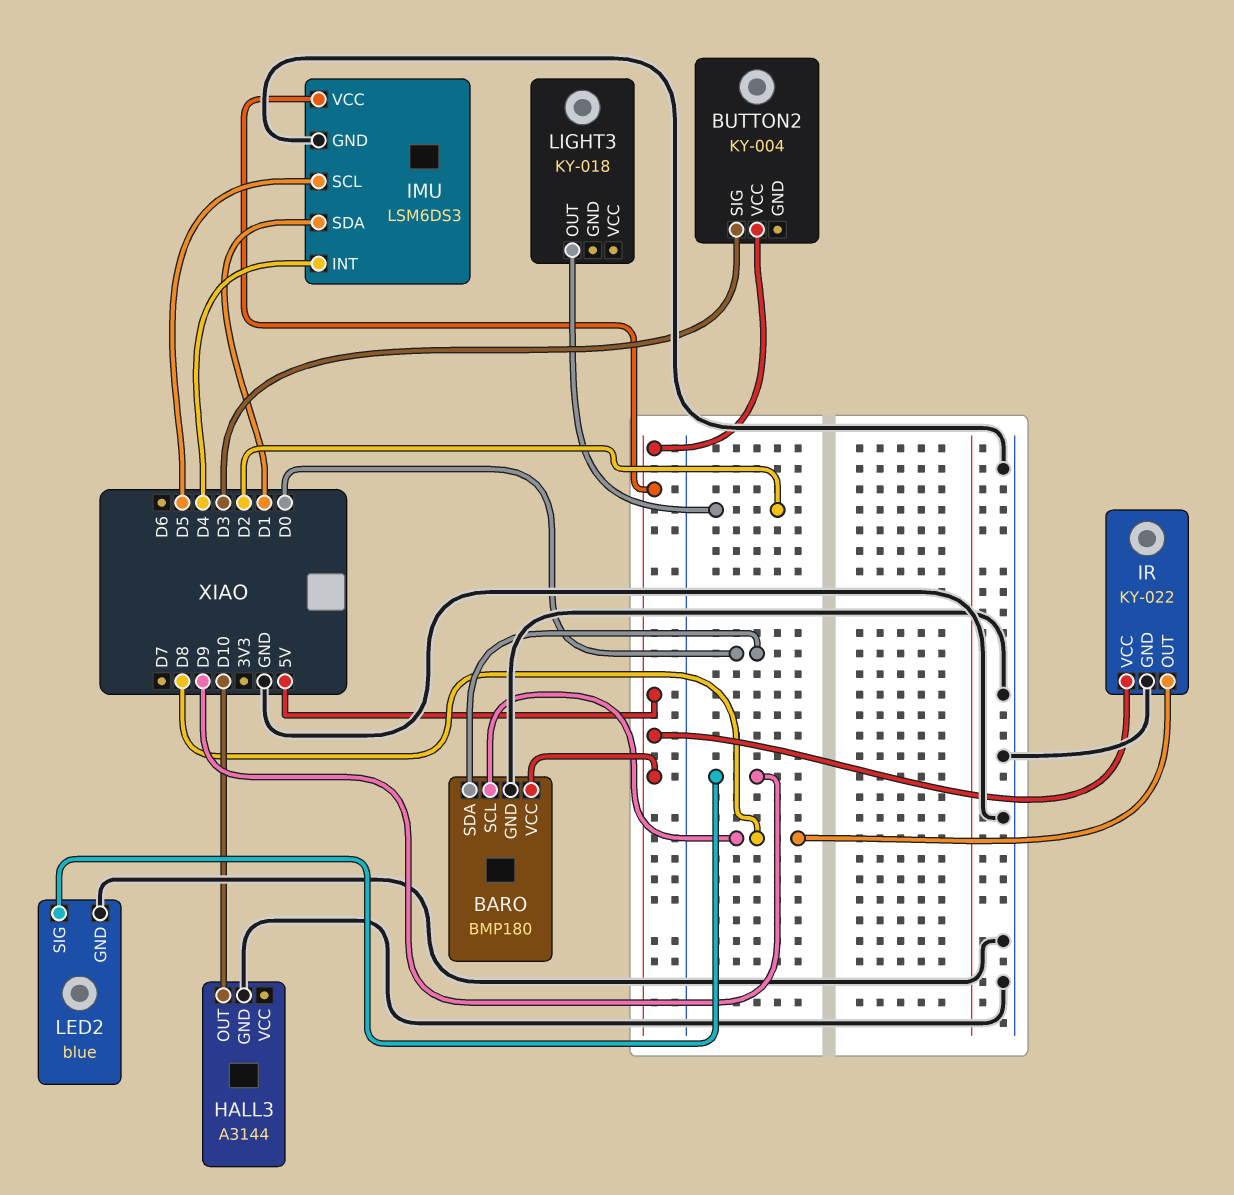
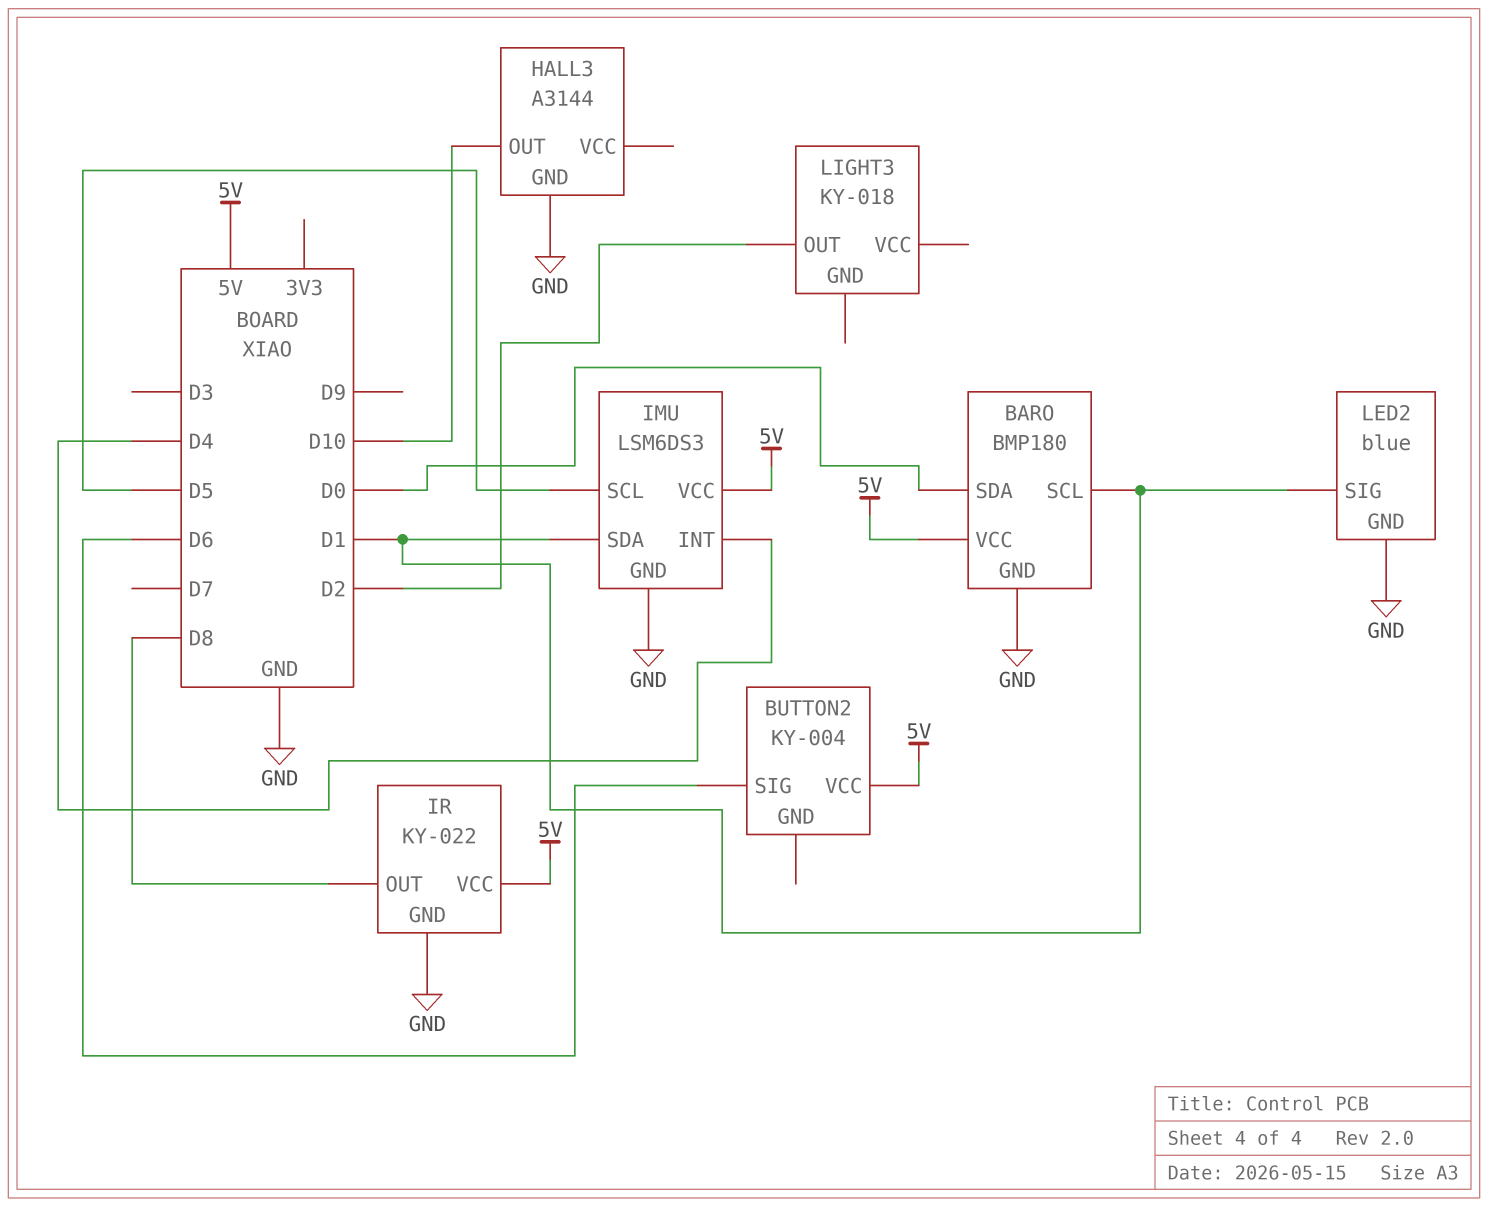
BARO pin SCL: D8 -> D1
BUTTON2 pin SIG: D3 -> D6
LED2 pin SIG: D9 -> D1

